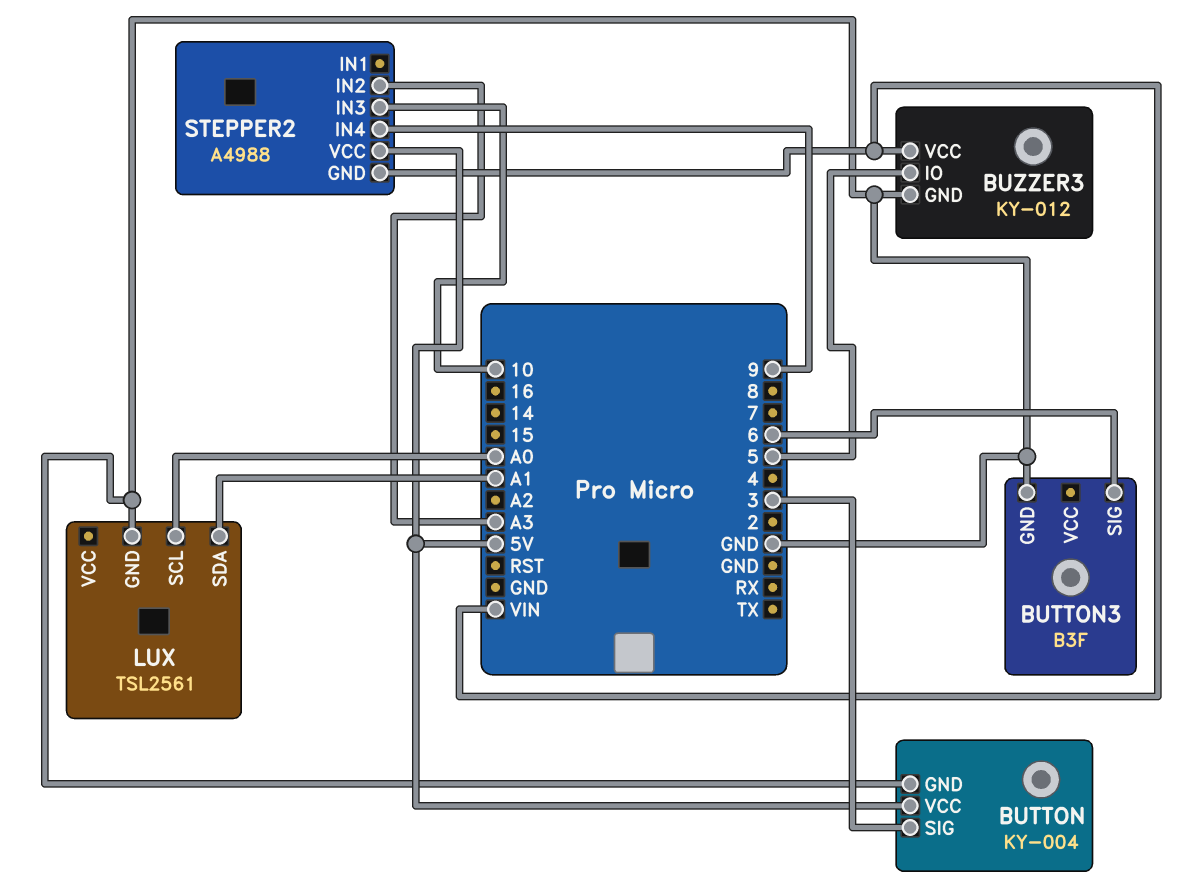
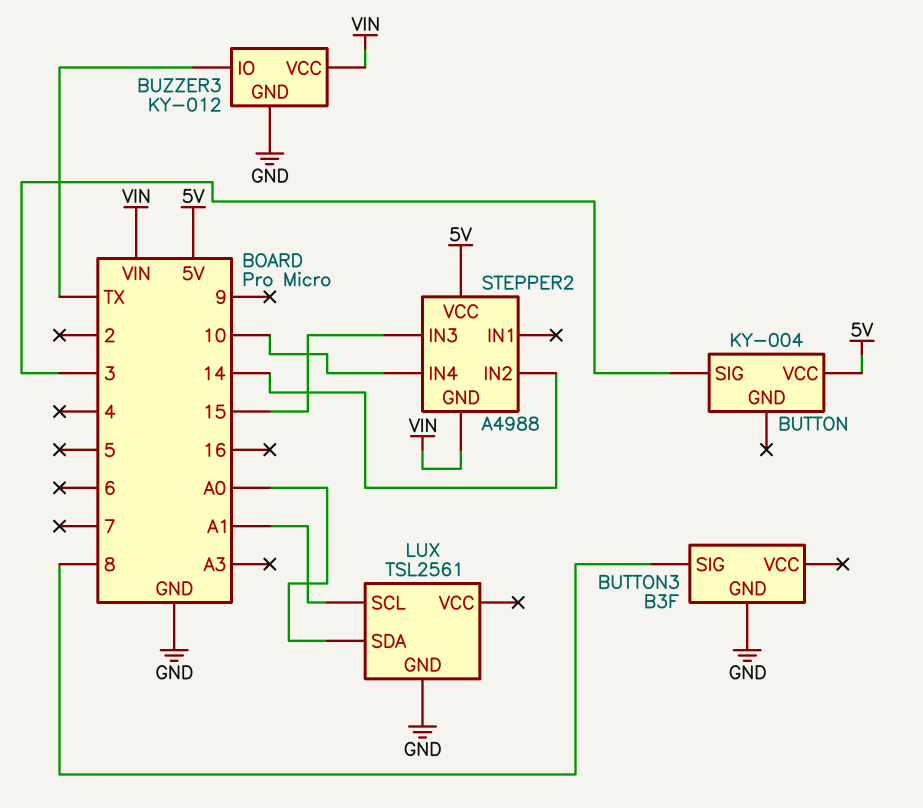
BUTTON pin GND: GND -> none
BUTTON3 pin SIG: 6 -> 8
BUZZER3 pin IO: 5 -> TX
LUX pin SCL: A0 -> A1
LUX pin SDA: A1 -> A0
STEPPER2 pin IN2: A3 -> 14
STEPPER2 pin IN3: 10 -> 15
STEPPER2 pin IN4: 9 -> 10

